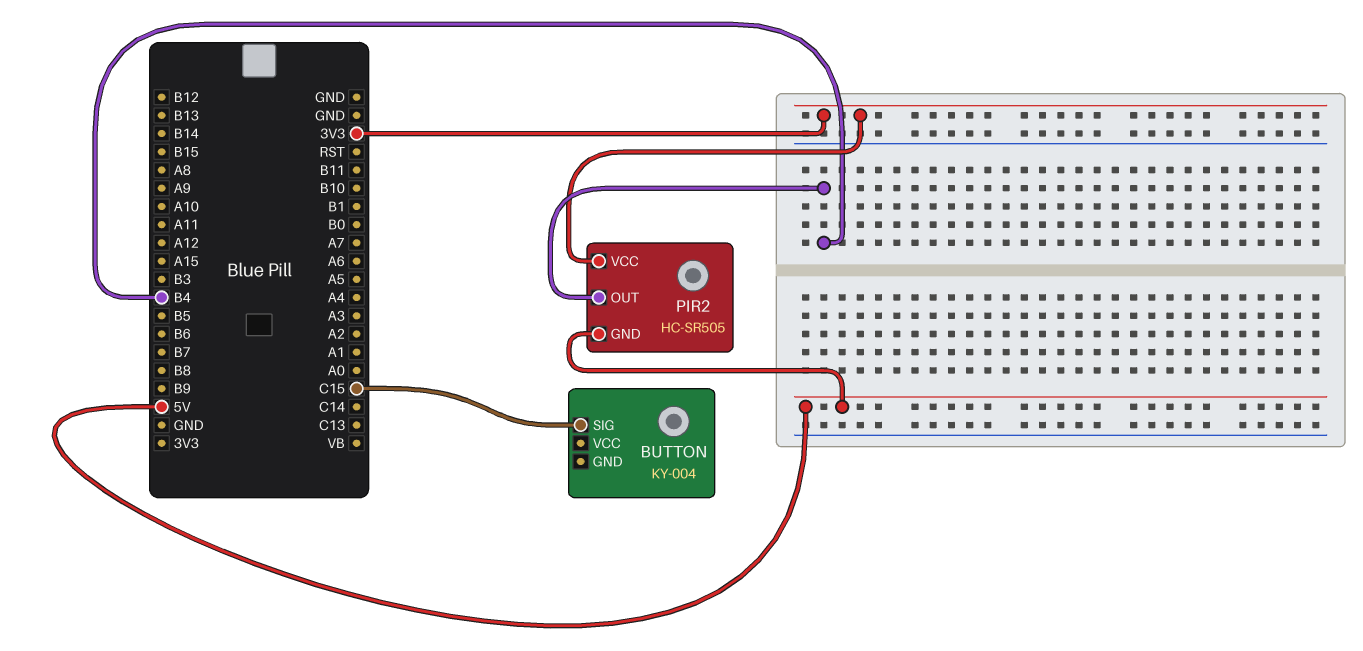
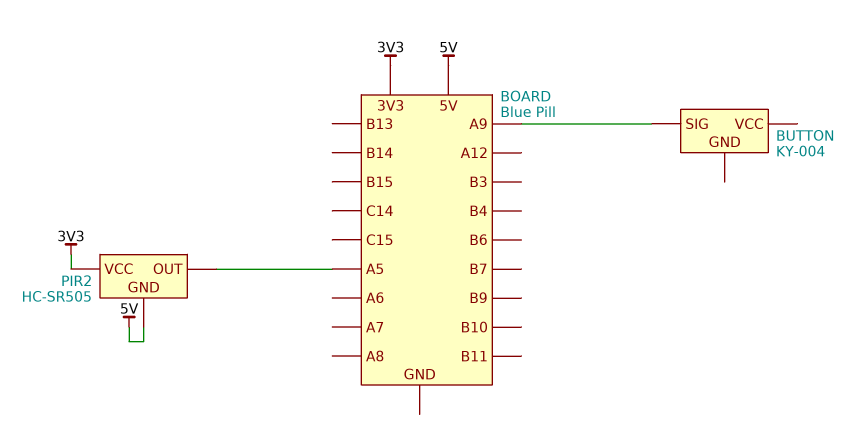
BUTTON pin SIG: C15 -> A9
PIR2 pin OUT: B4 -> A5

